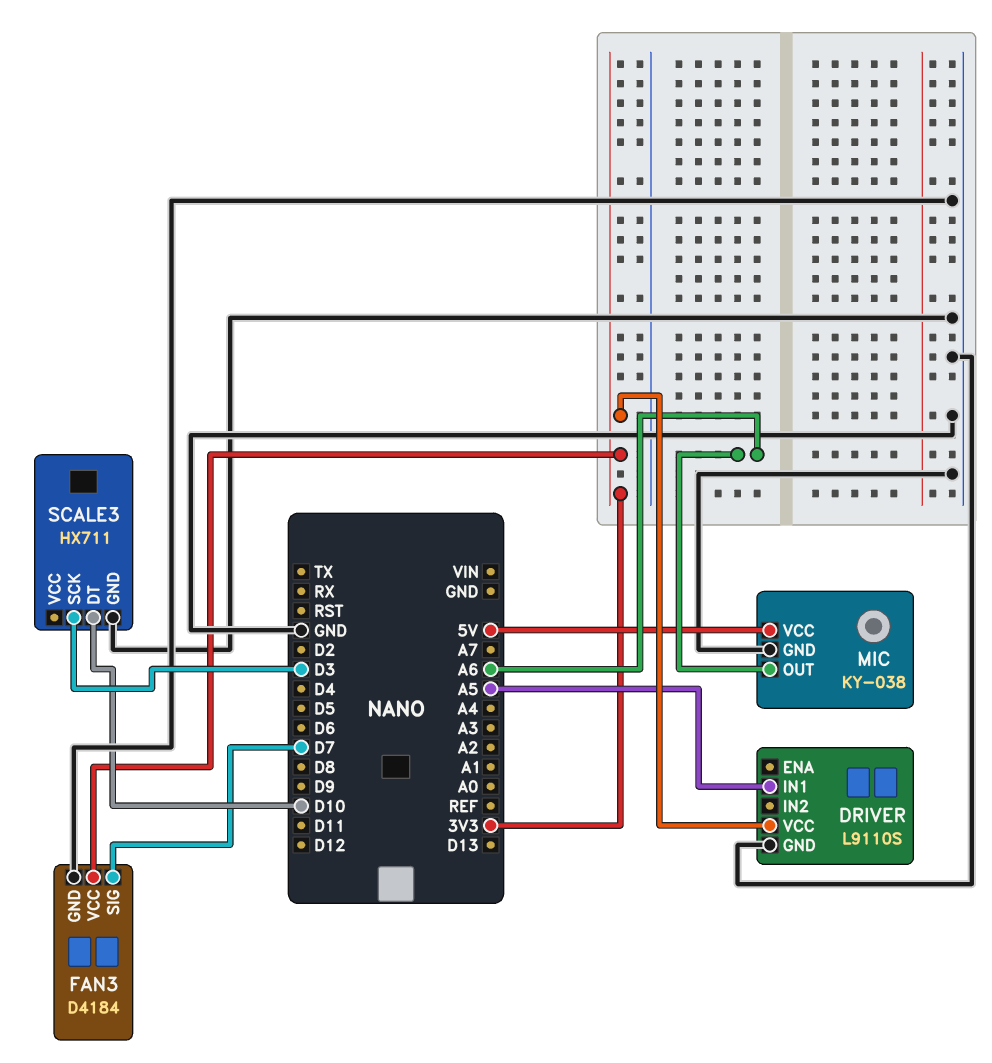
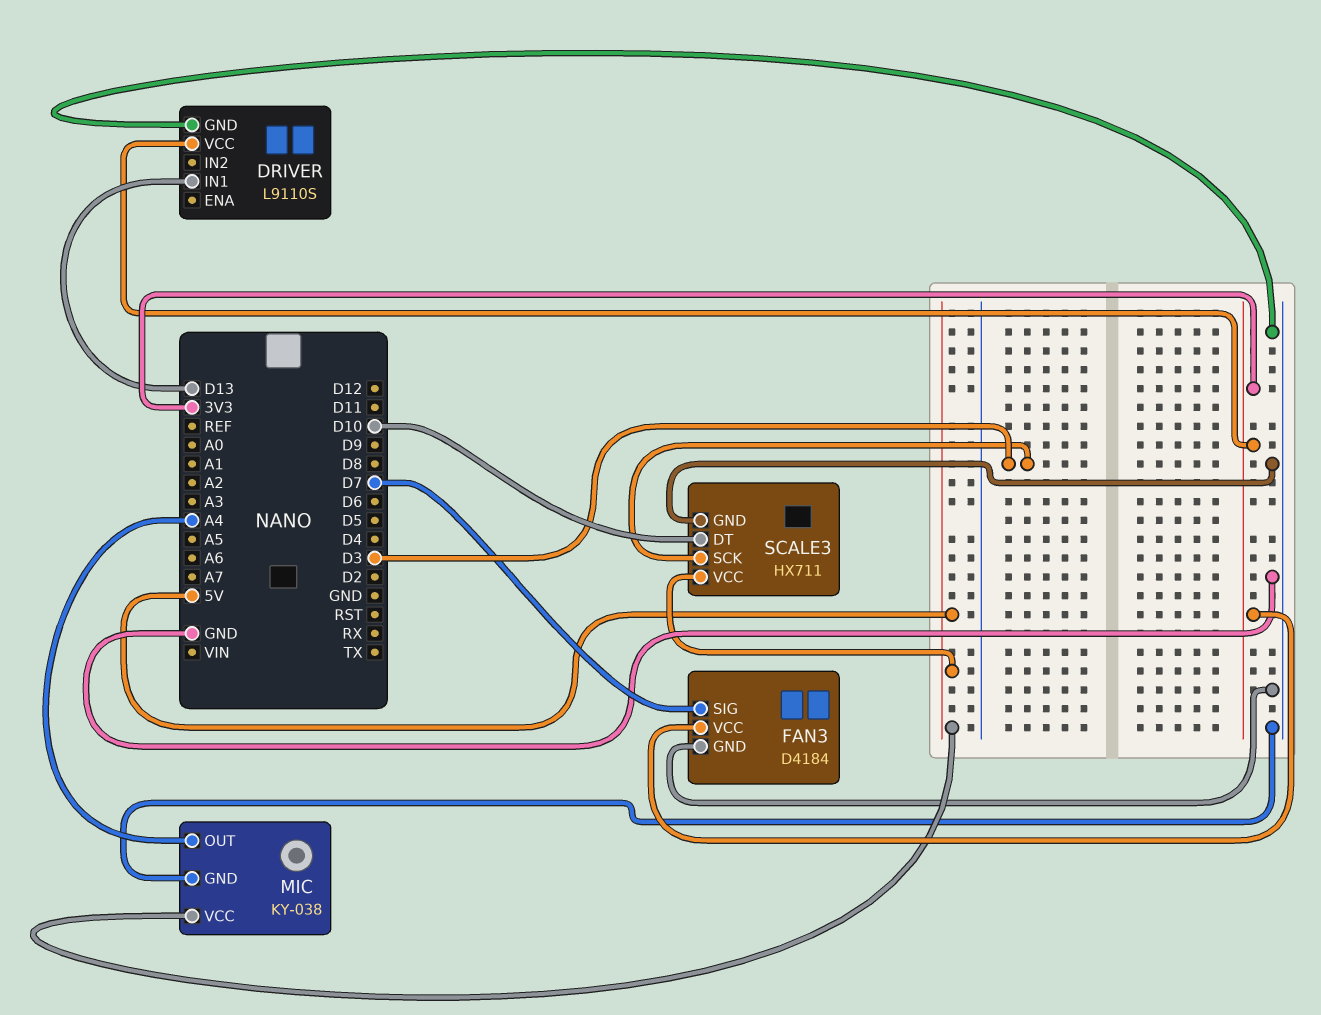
DRIVER pin IN1: A5 -> D13
MIC pin OUT: A6 -> A4
SCALE3 pin VCC: none -> 5V

